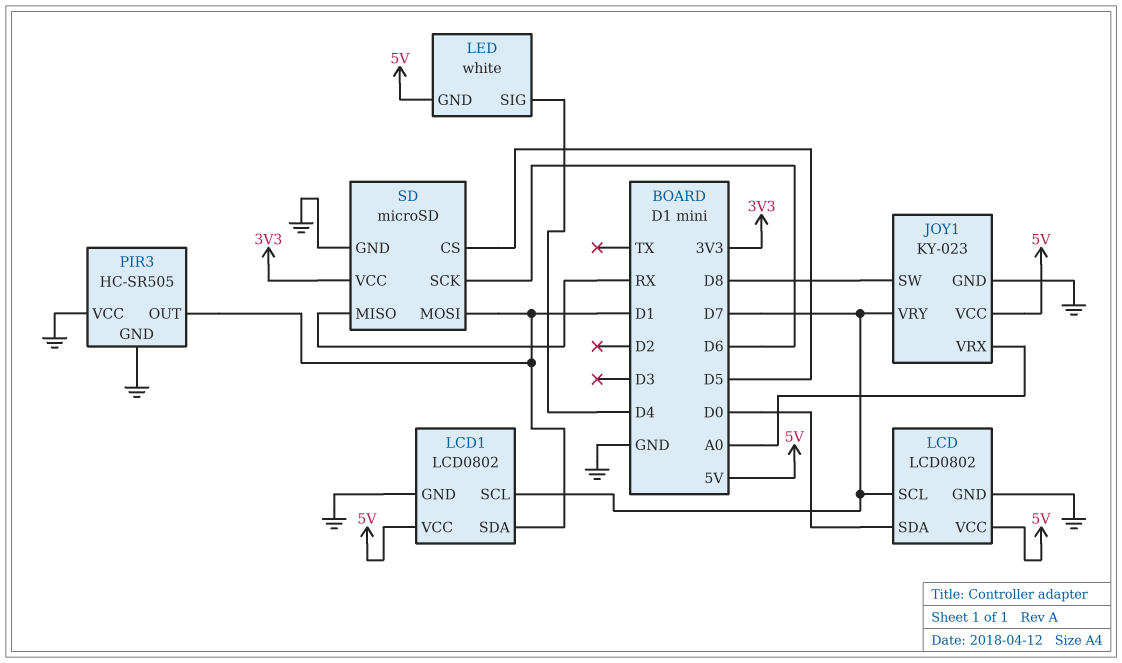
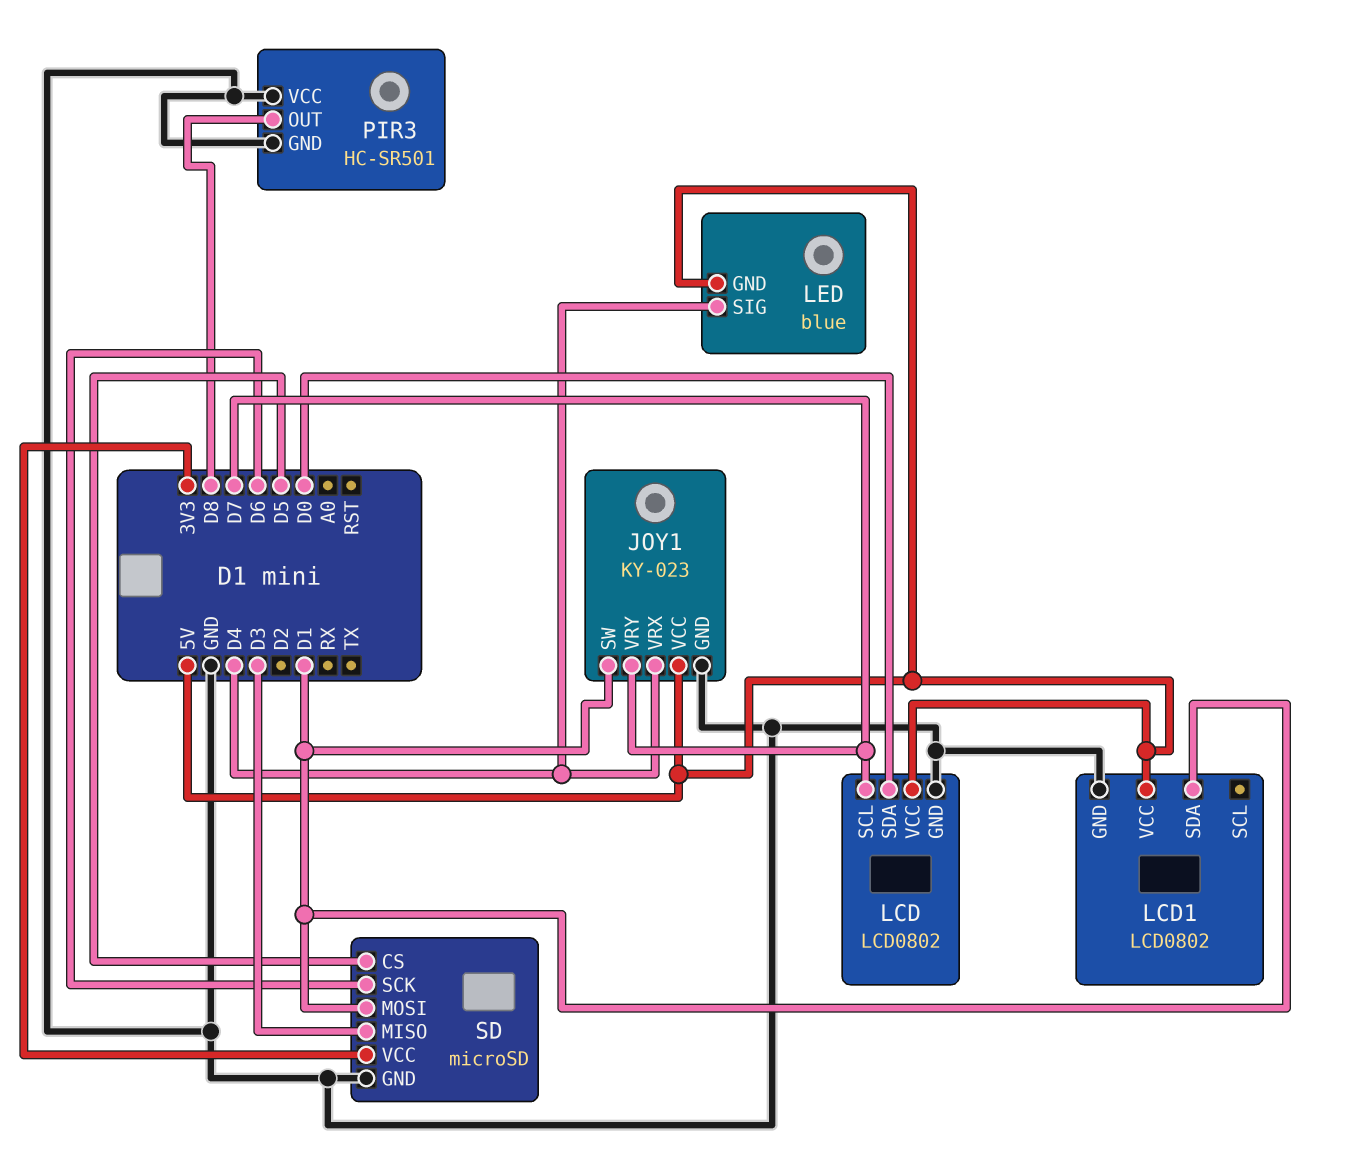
JOY1 pin SW: D8 -> D1
JOY1 pin VRX: A0 -> D4
LCD1 pin SCL: D7 -> none
LED: white -> blue
PIR3: HC-SR505 -> HC-SR501
PIR3 pin OUT: D1 -> D8
SD pin MISO: RX -> D3

